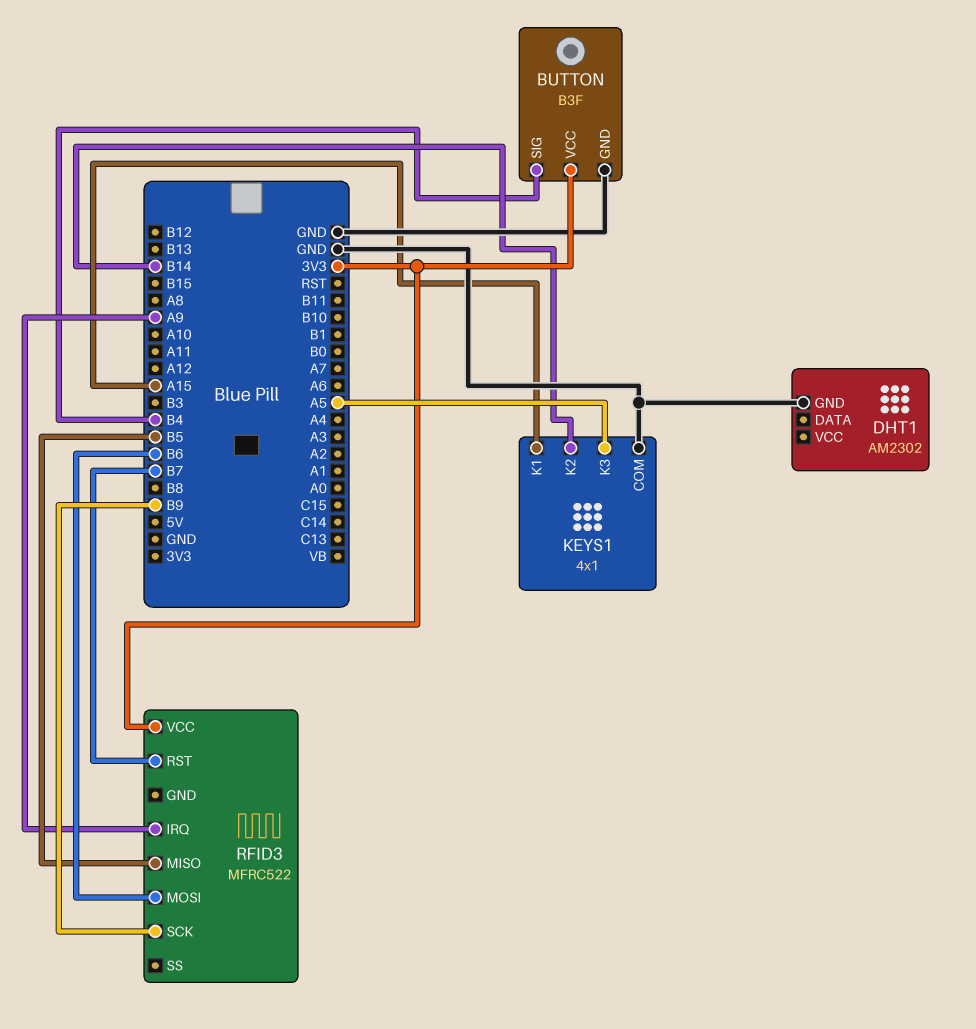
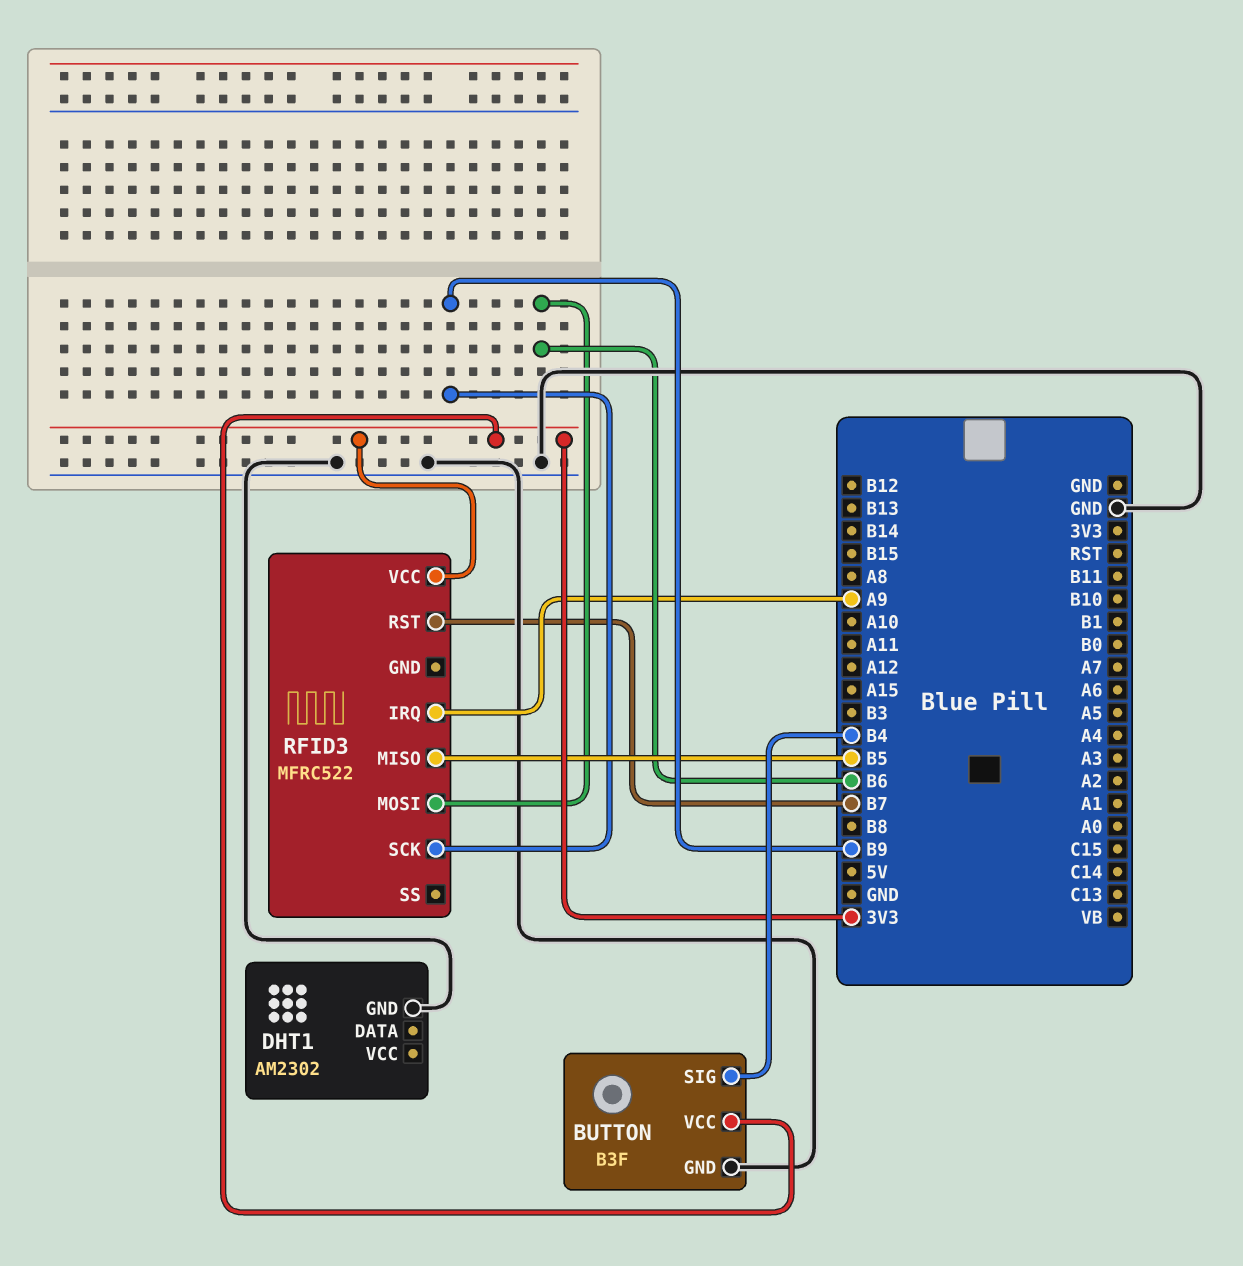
KEYS1: 4x1 -> none
KEYS1 pin COM: GND -> none
KEYS1 pin K1: A15 -> none
KEYS1 pin K2: B14 -> none
KEYS1 pin K3: A5 -> none

